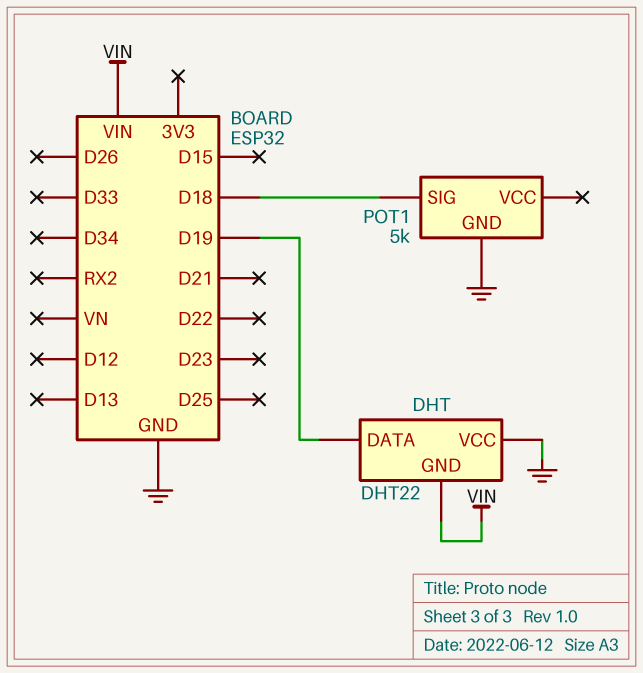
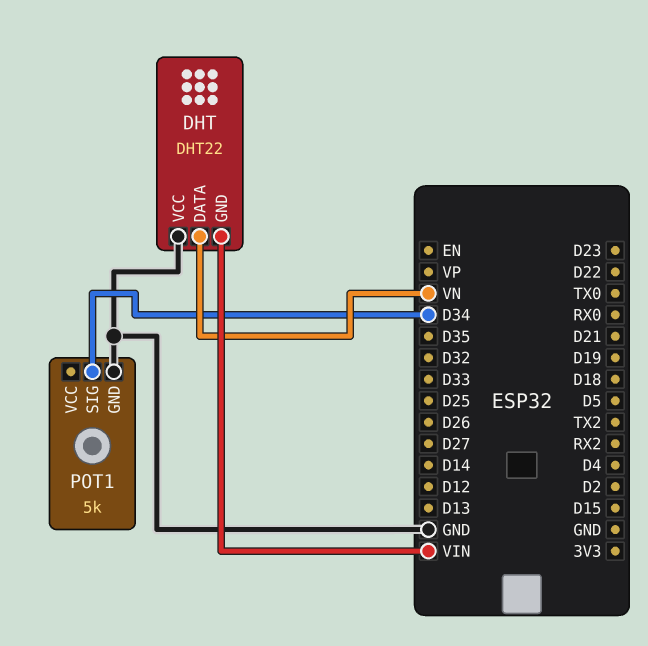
DHT pin DATA: D19 -> VN
POT1 pin SIG: D18 -> D34

